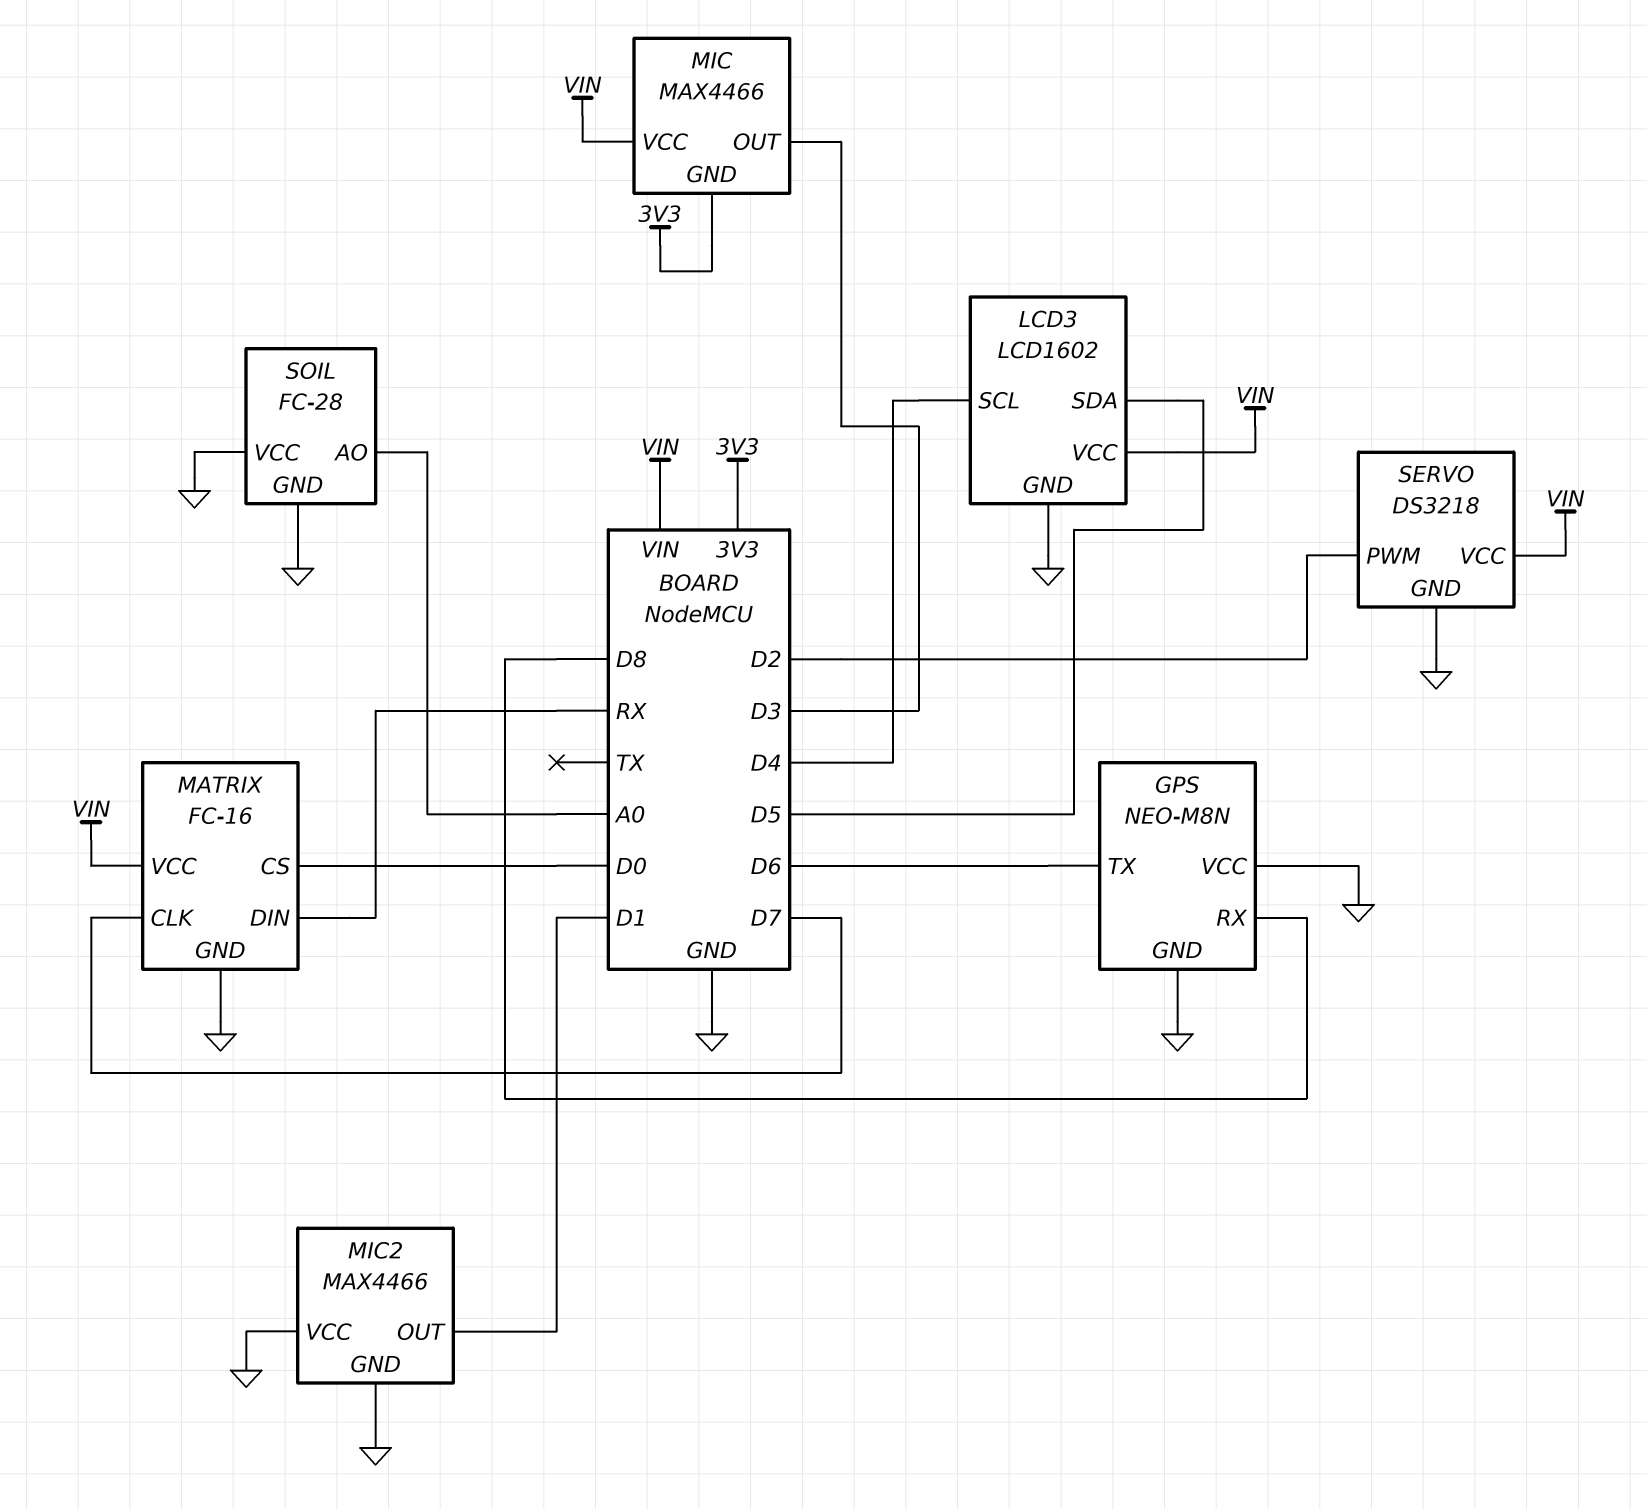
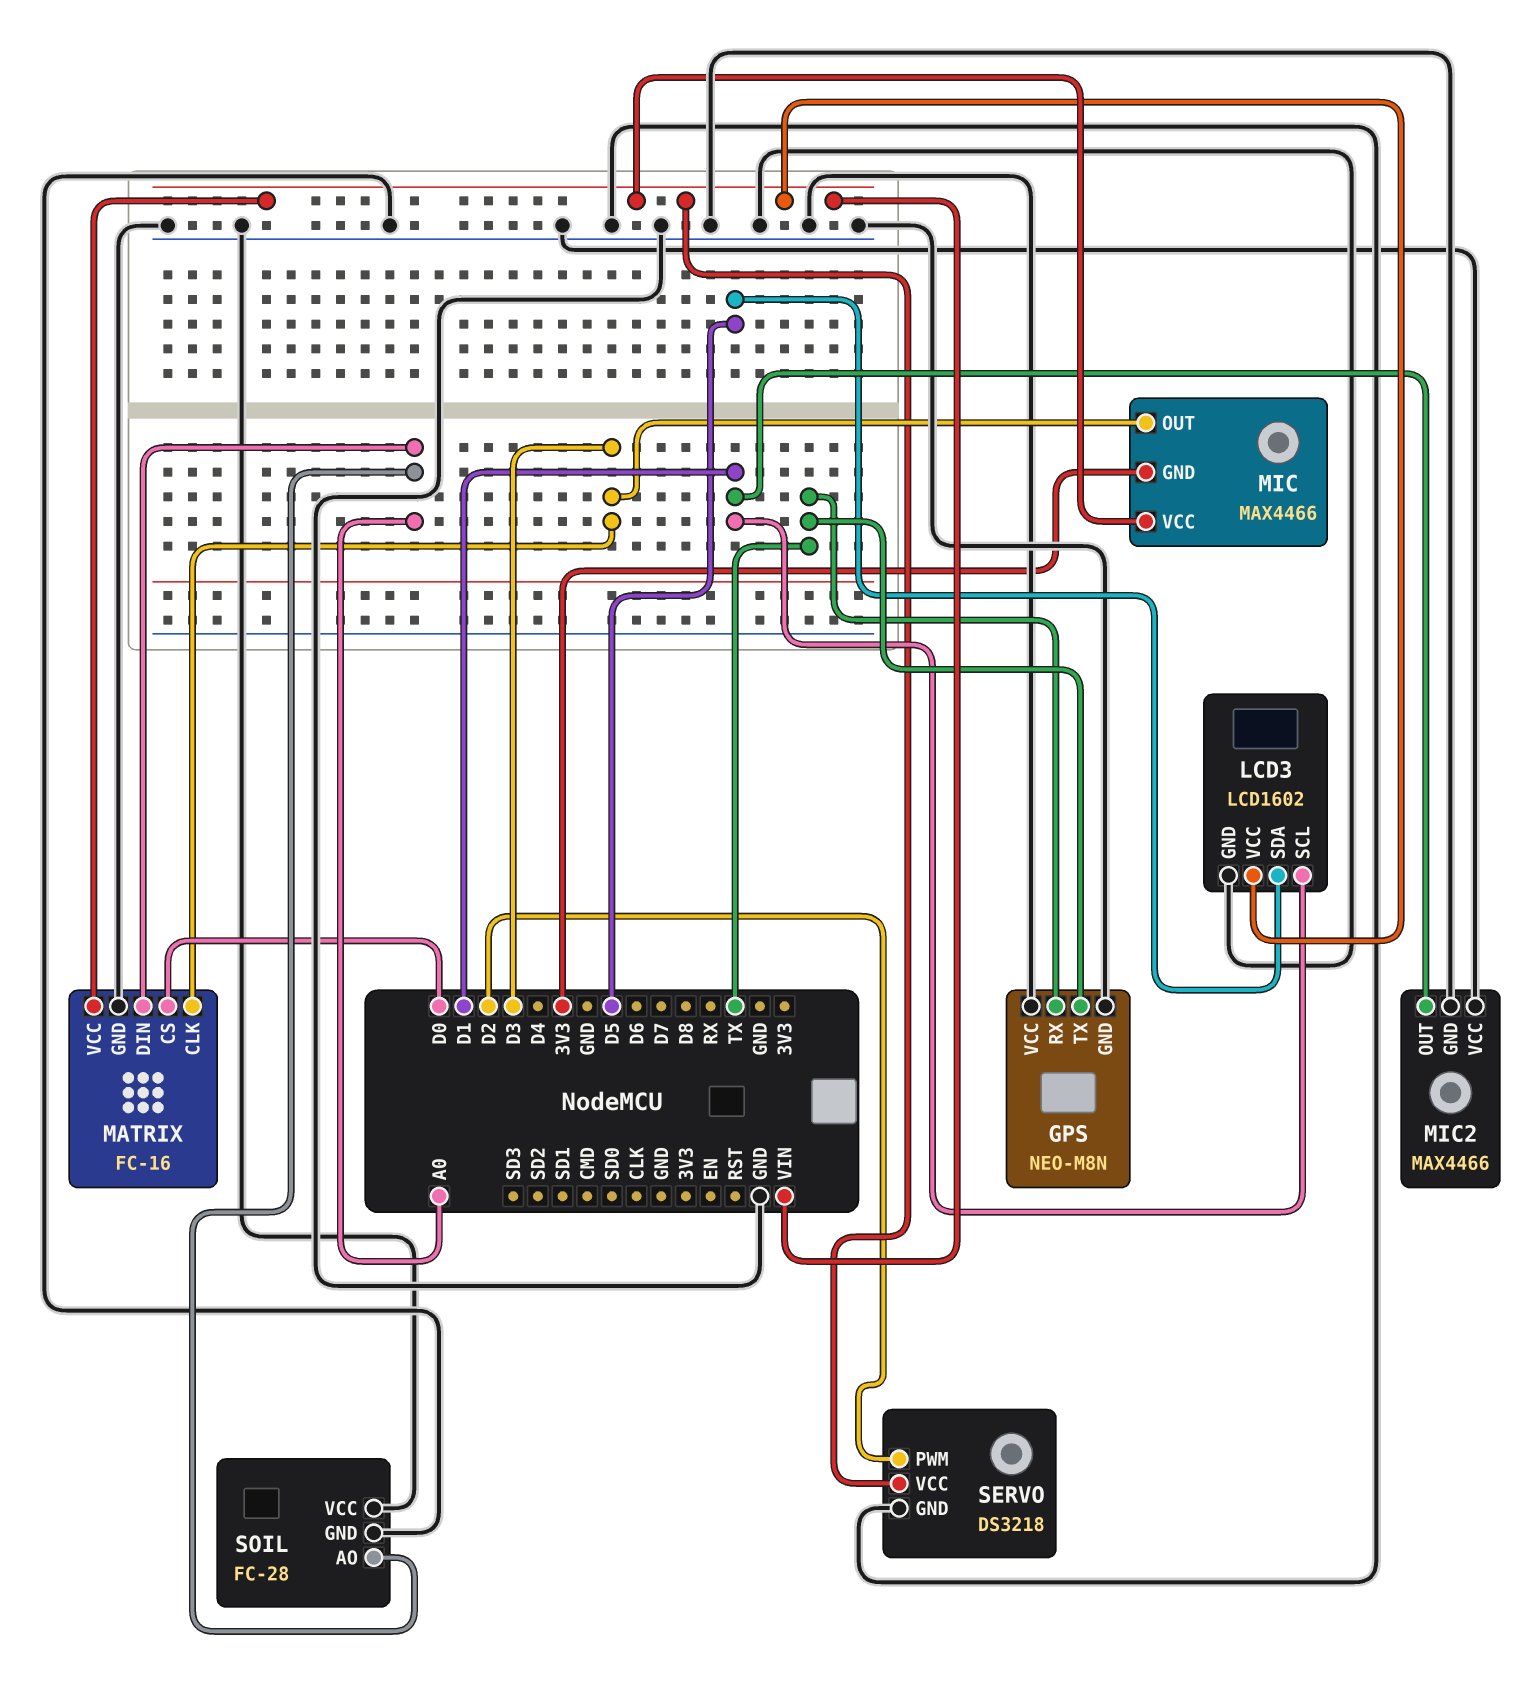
GPS pin RX: D8 -> TX
GPS pin TX: D6 -> TX
LCD3 pin SCL: D4 -> D1
MATRIX pin CLK: D7 -> D3
MATRIX pin DIN: RX -> A0

